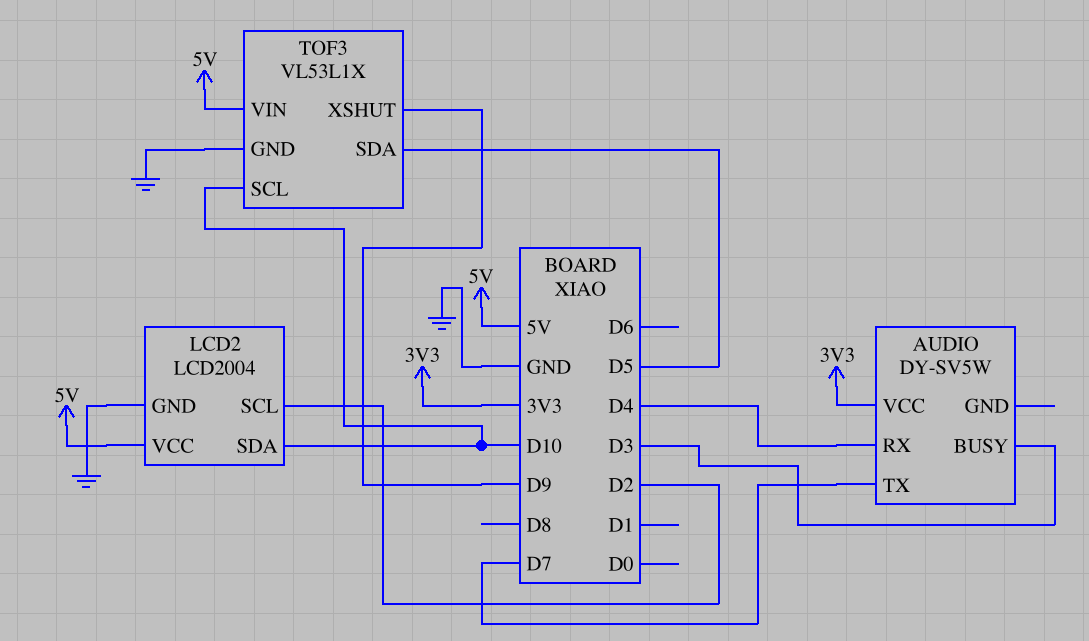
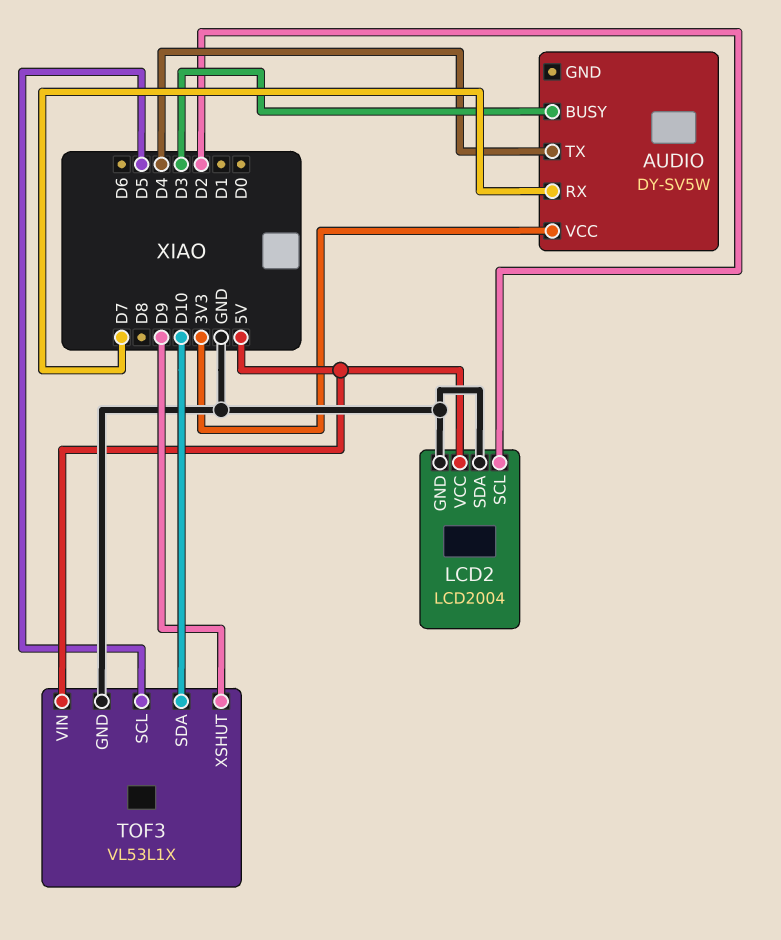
AUDIO pin RX: D4 -> D7
AUDIO pin TX: D7 -> D4
LCD2 pin SDA: D10 -> GND
TOF3 pin SCL: D10 -> D5
TOF3 pin SDA: D5 -> D10

